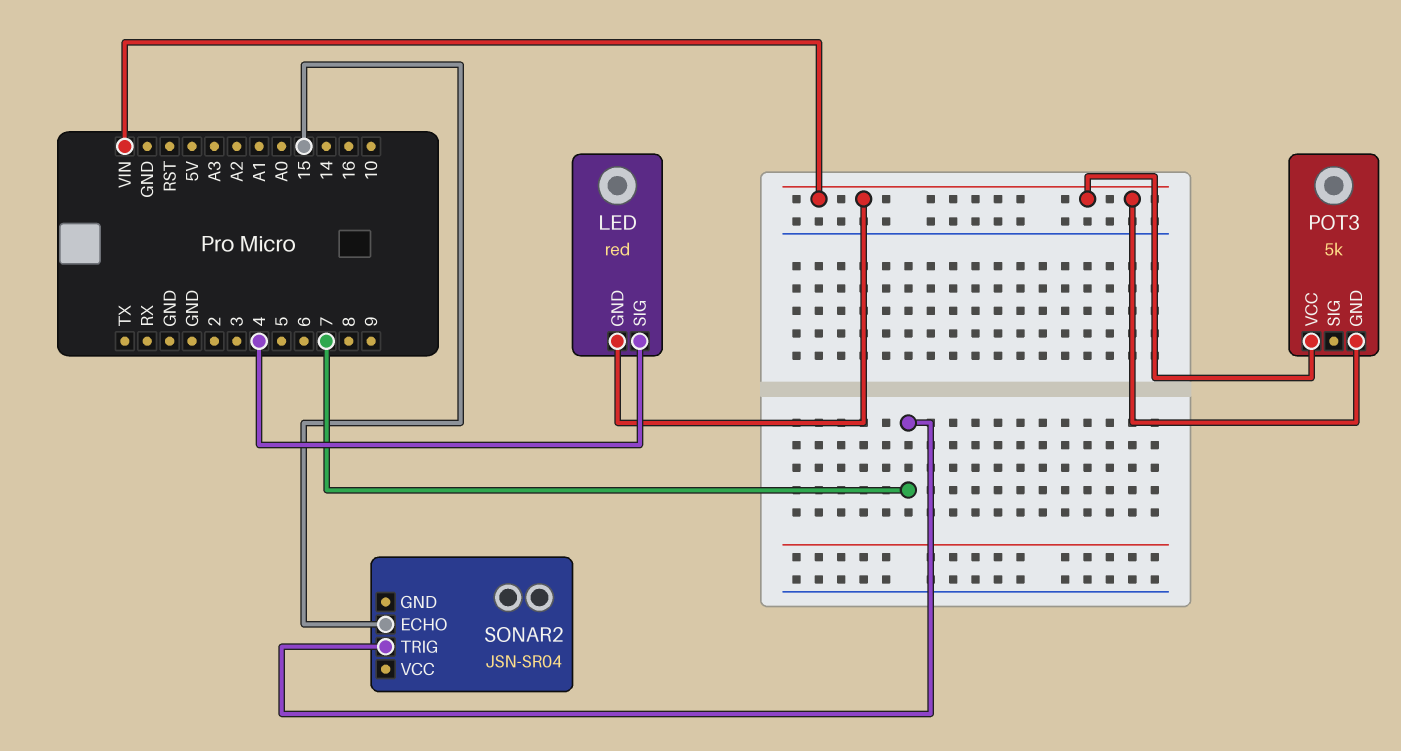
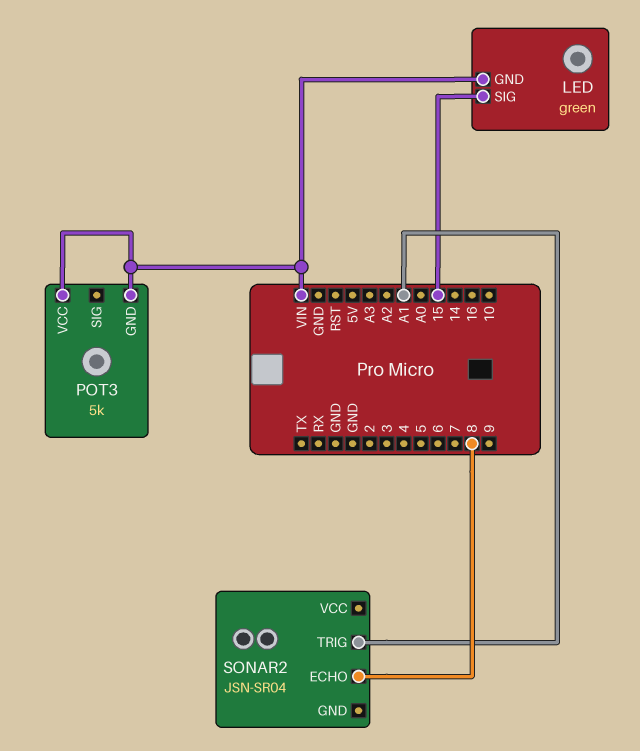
LED: red -> green
LED pin SIG: 4 -> 15
SONAR2 pin ECHO: 15 -> 8
SONAR2 pin TRIG: 7 -> A1

